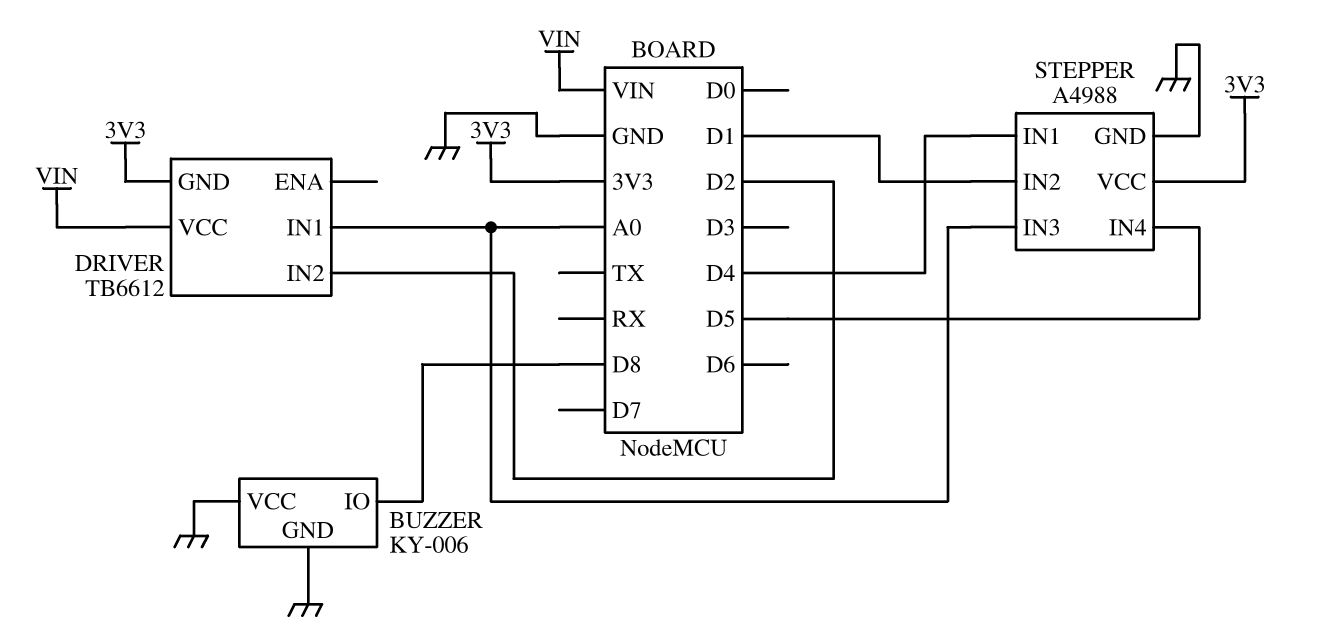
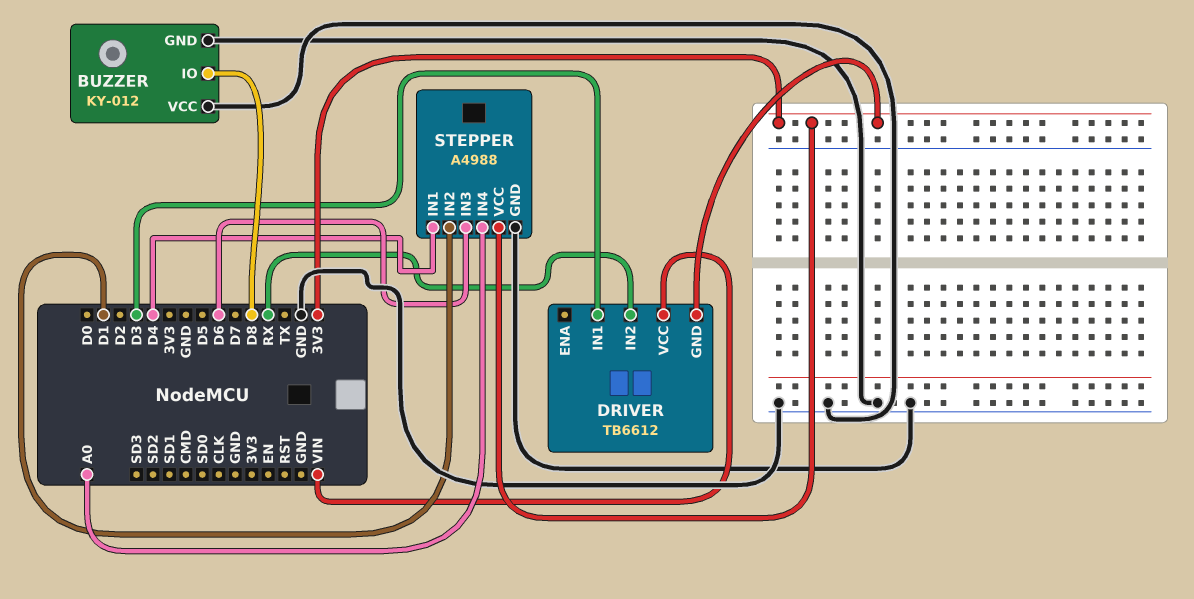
BUZZER: KY-006 -> KY-012
DRIVER pin IN1: A0 -> D3
DRIVER pin IN2: D2 -> RX
STEPPER pin IN3: A0 -> D6
STEPPER pin IN4: D5 -> A0

